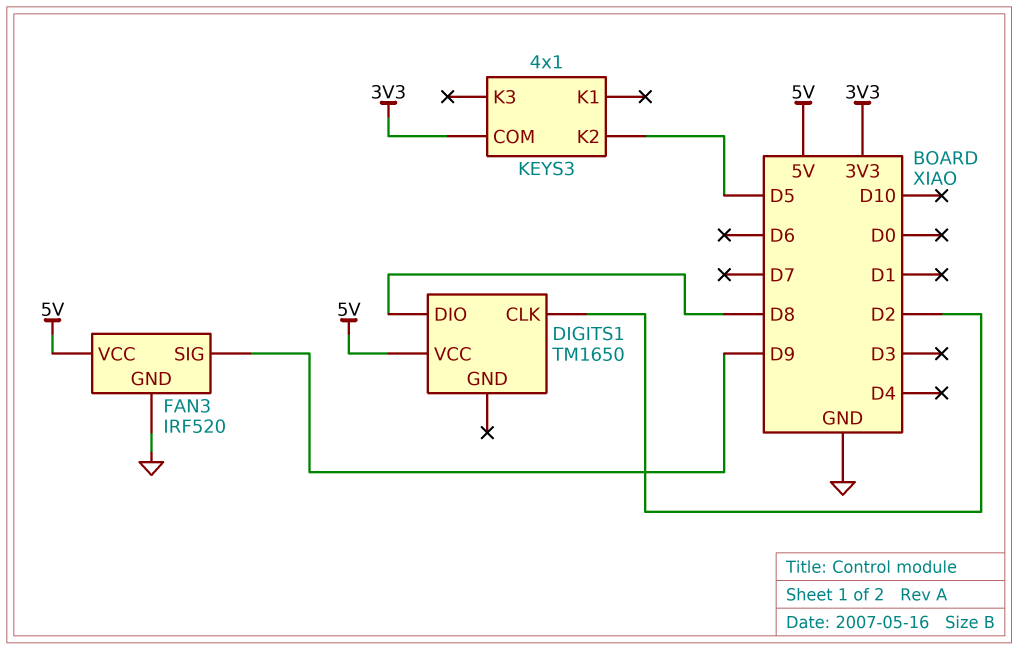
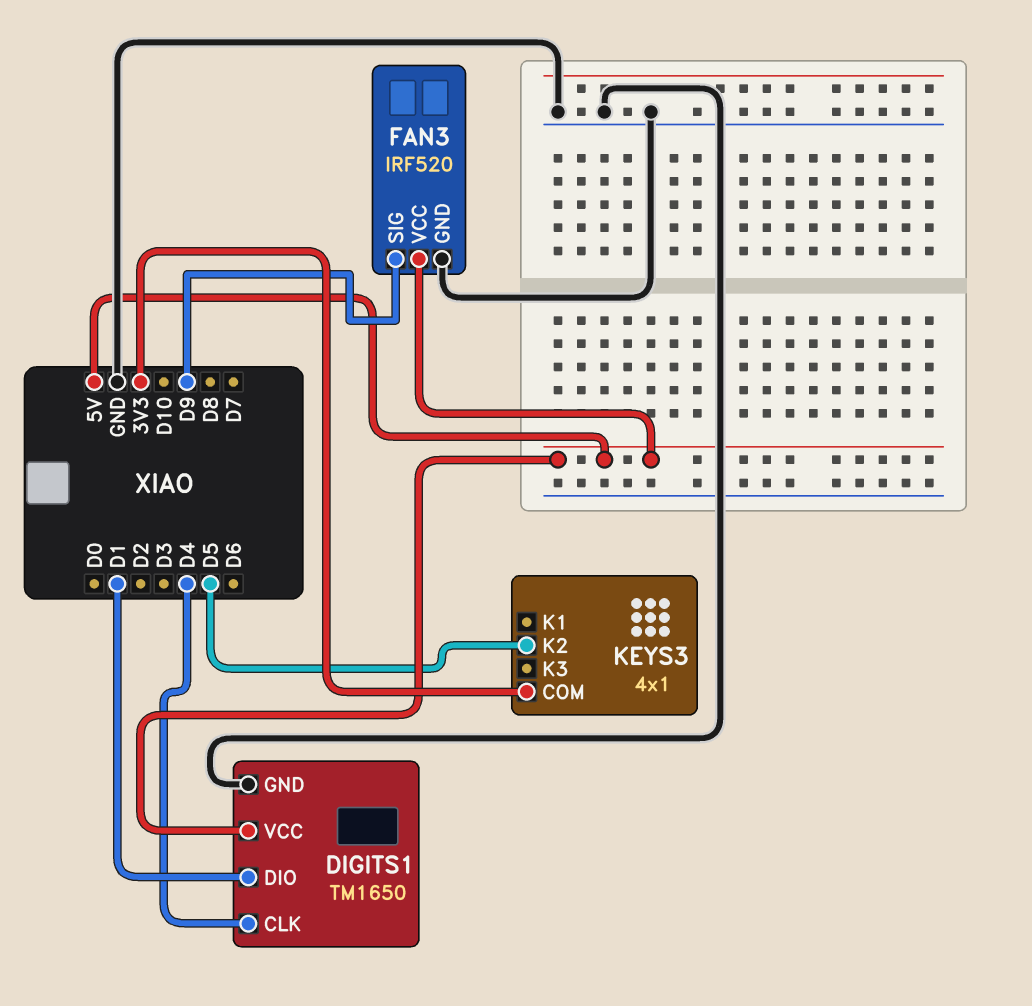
DIGITS1 pin CLK: D2 -> D4
DIGITS1 pin DIO: D8 -> D1
DIGITS1 pin GND: none -> GND

